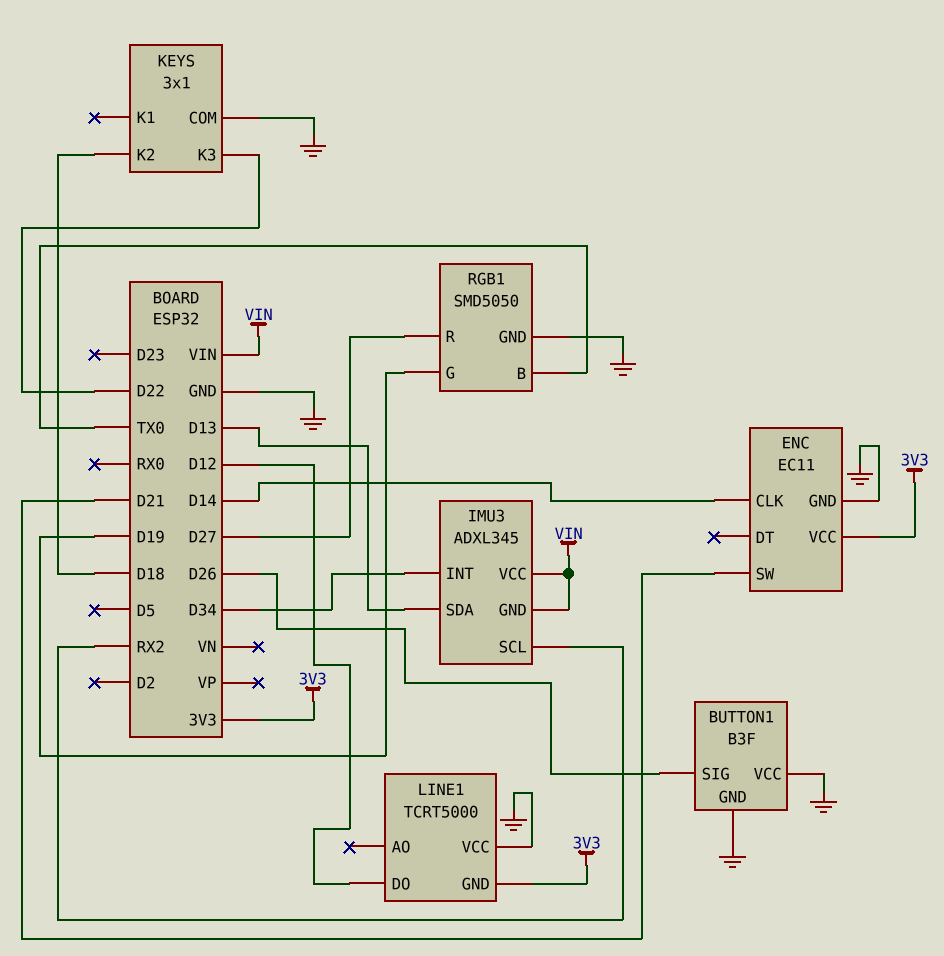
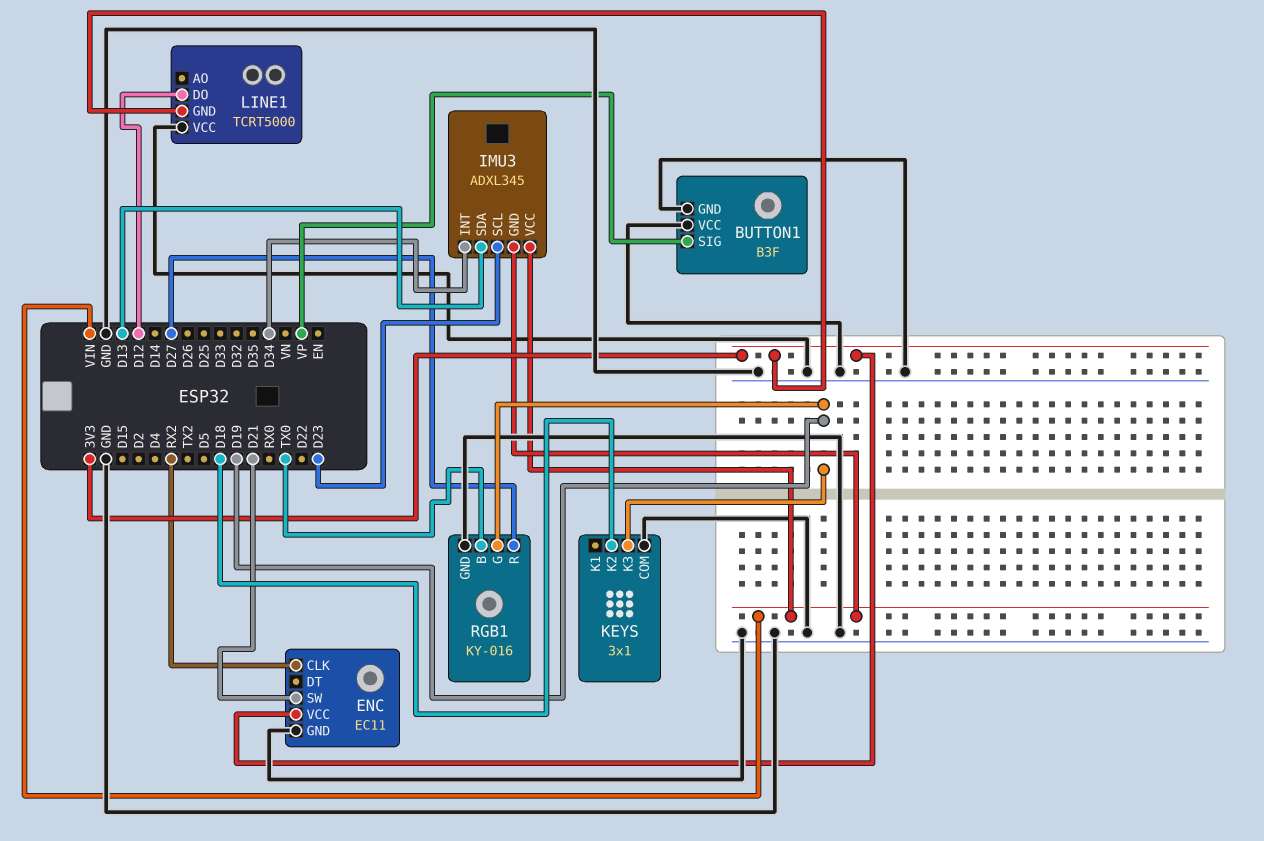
BUTTON1 pin SIG: D26 -> VP
ENC pin CLK: D14 -> RX2
IMU3 pin SCL: RX2 -> D23
KEYS pin K3: D22 -> D19
RGB1: SMD5050 -> KY-016

